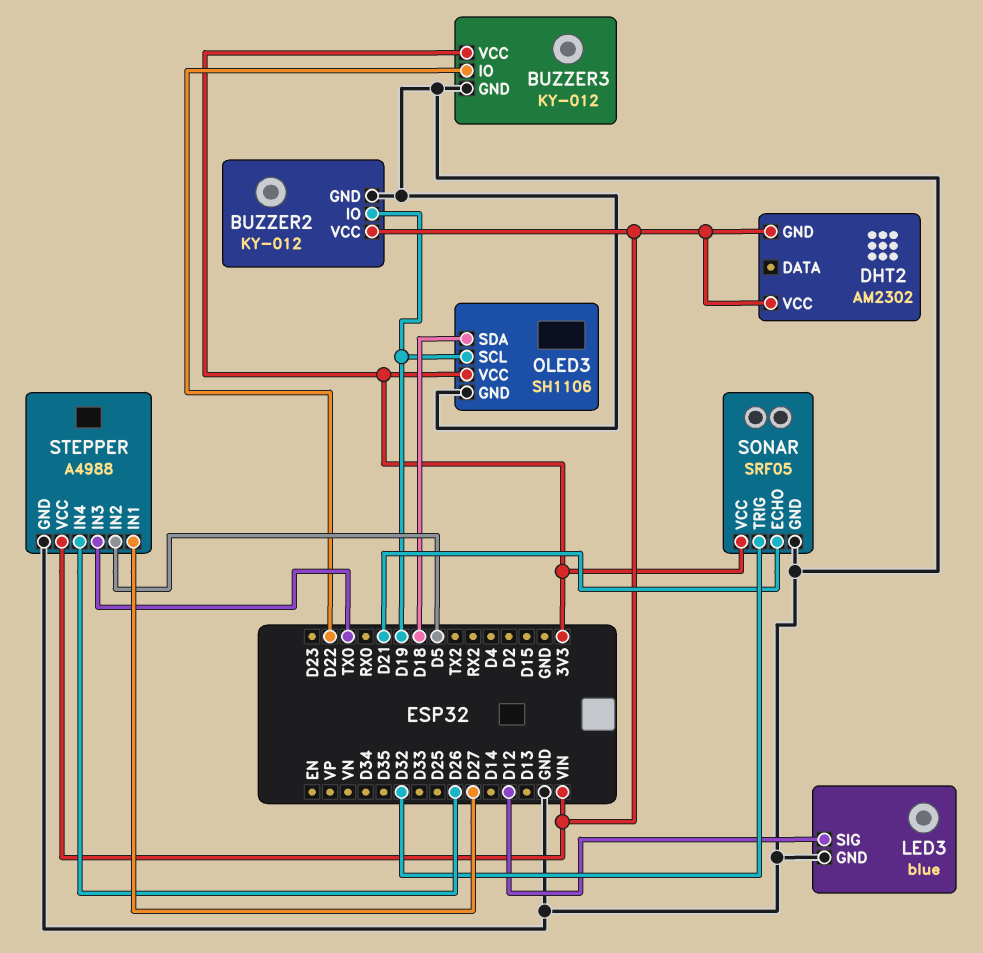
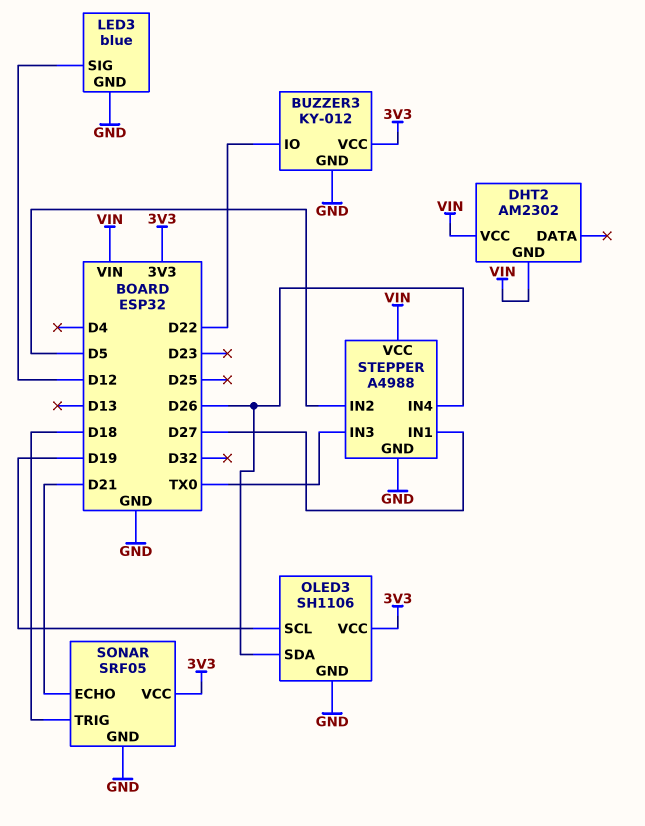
BUZZER2: KY-012 -> none
BUZZER2 pin GND: GND -> none
BUZZER2 pin IO: D19 -> none
BUZZER2 pin VCC: VIN -> none
OLED3 pin SDA: D18 -> D26
SONAR pin TRIG: D32 -> D18

